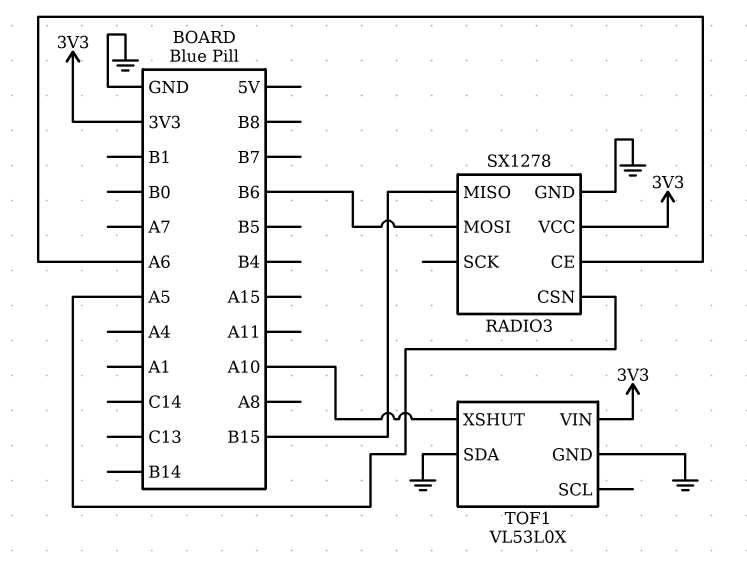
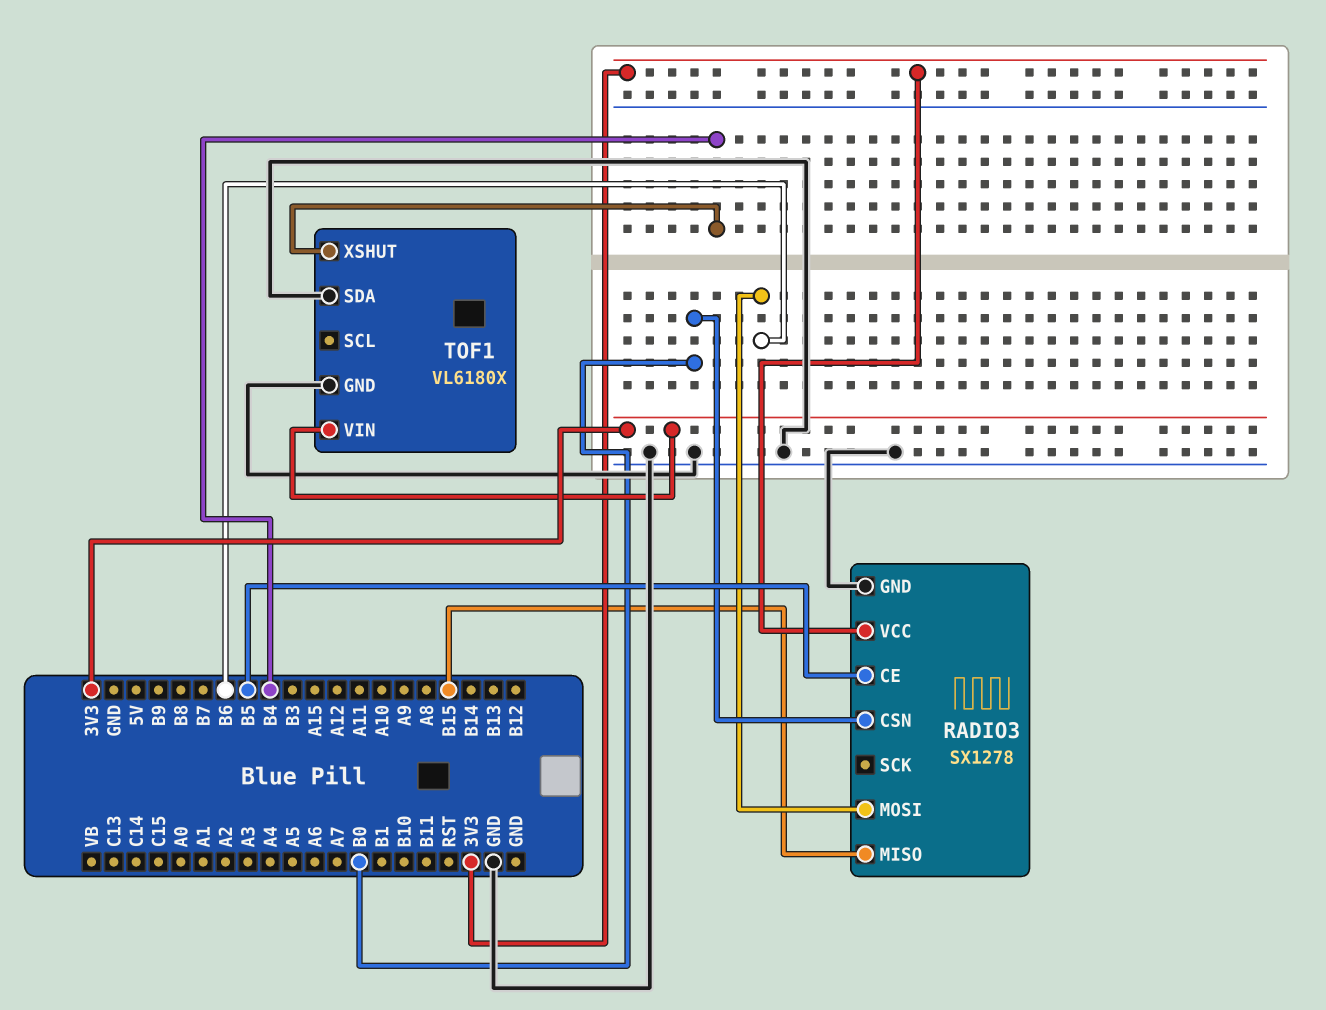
RADIO3 pin CE: A6 -> B5
RADIO3 pin CSN: A5 -> B0
TOF1: VL53L0X -> VL6180X
TOF1 pin XSHUT: A10 -> B4

